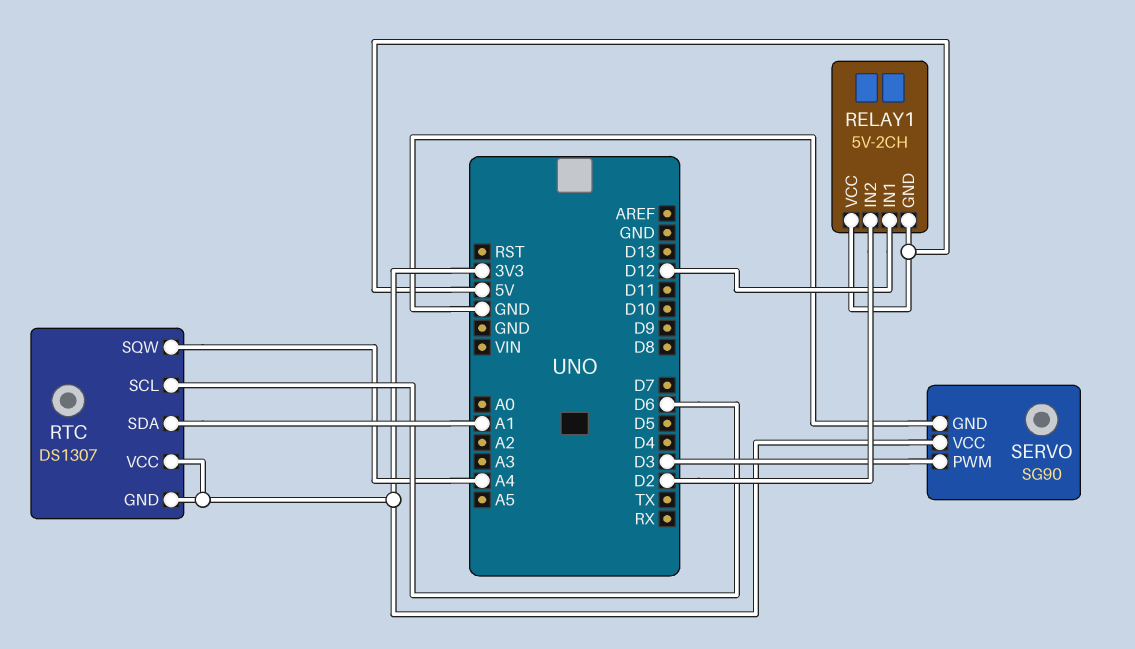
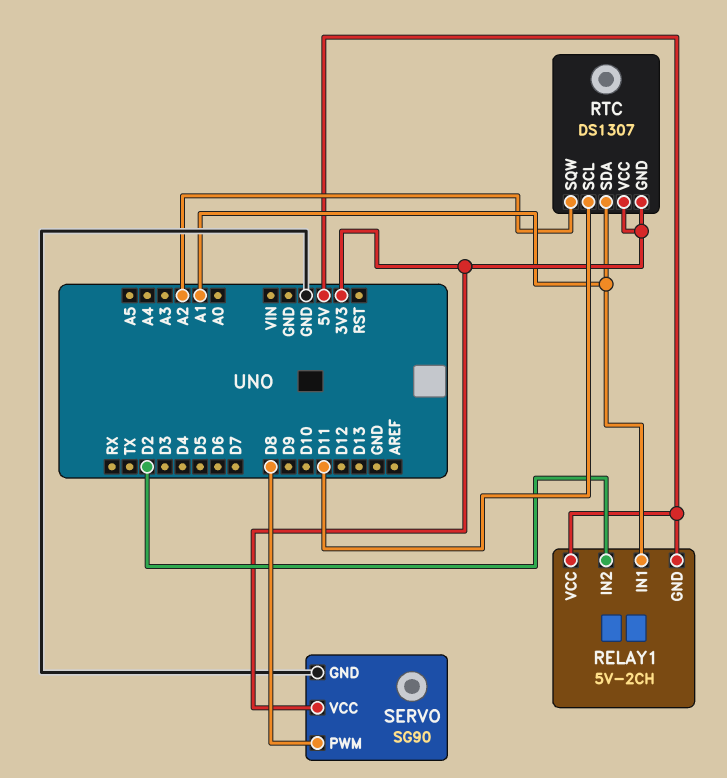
RELAY1 pin IN1: D12 -> A1
RTC pin SCL: D6 -> D11
RTC pin SQW: A4 -> A2
SERVO pin PWM: D3 -> D8

